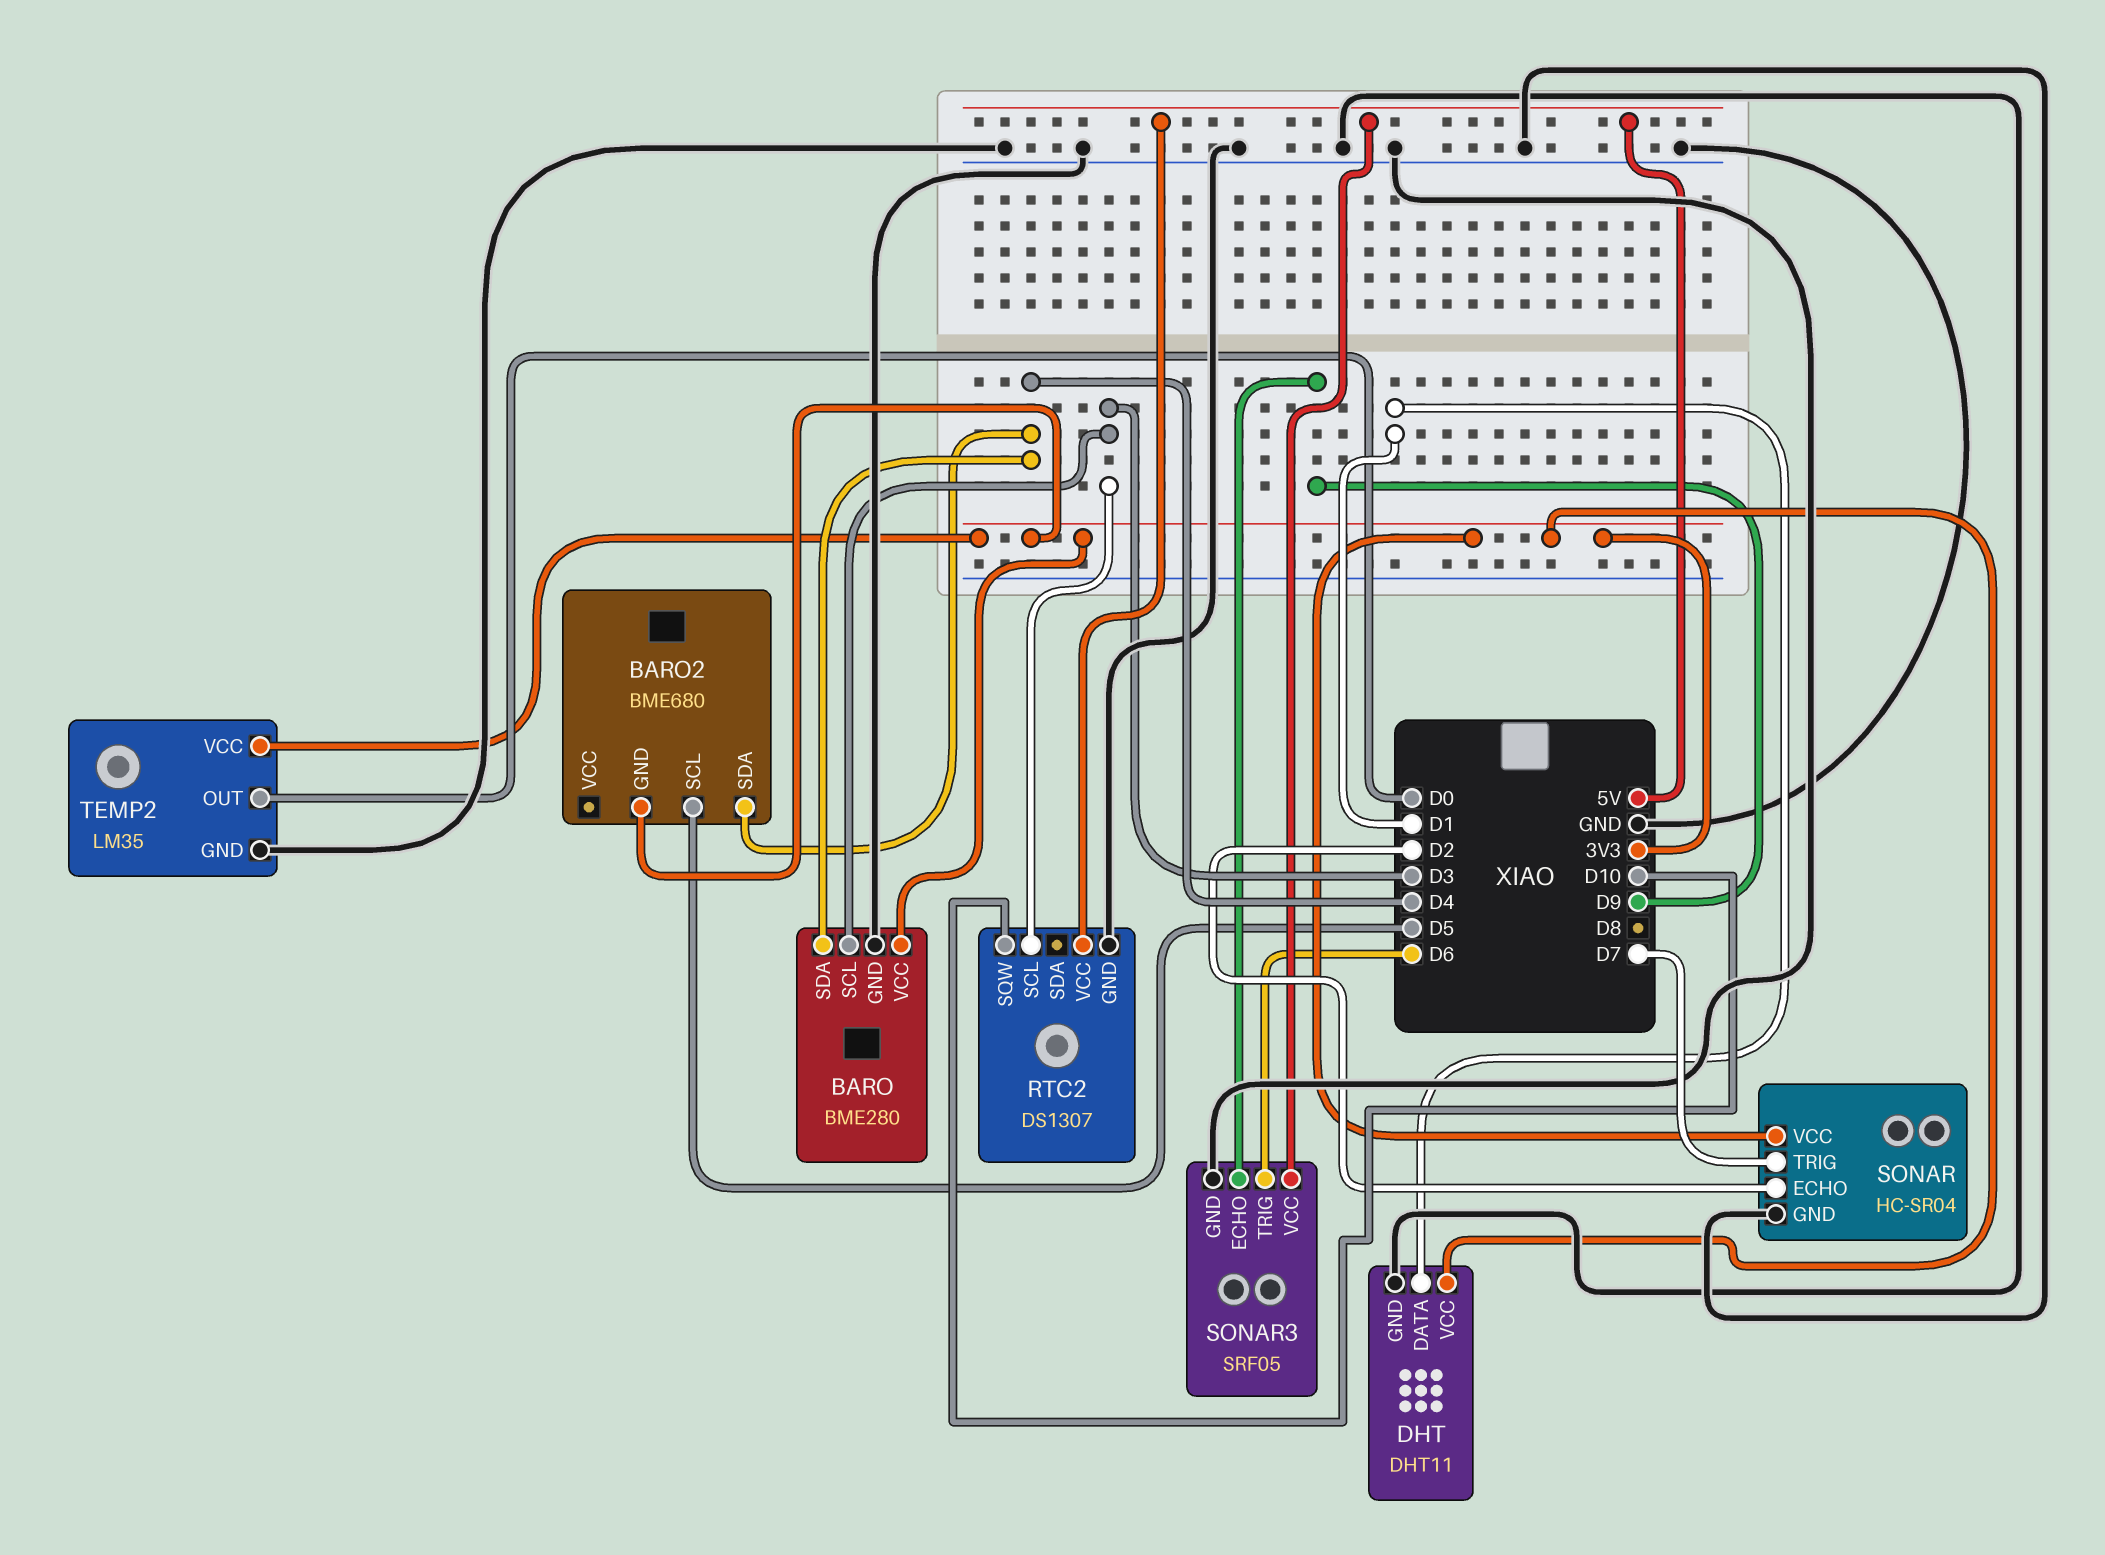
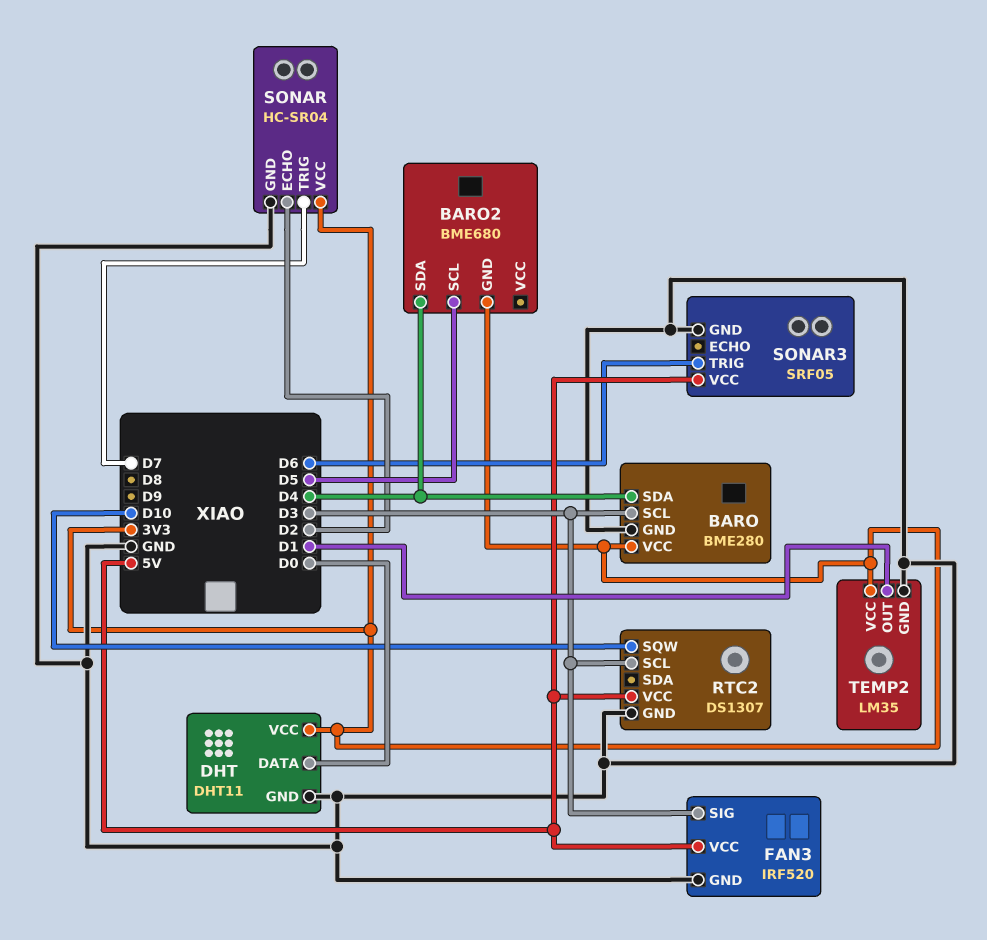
DHT pin DATA: D1 -> D0
FAN3: none -> IRF520
FAN3 pin GND: none -> GND
FAN3 pin SIG: none -> D3
FAN3 pin VCC: none -> 5V
SONAR3 pin ECHO: D9 -> none
TEMP2 pin OUT: D0 -> D1

